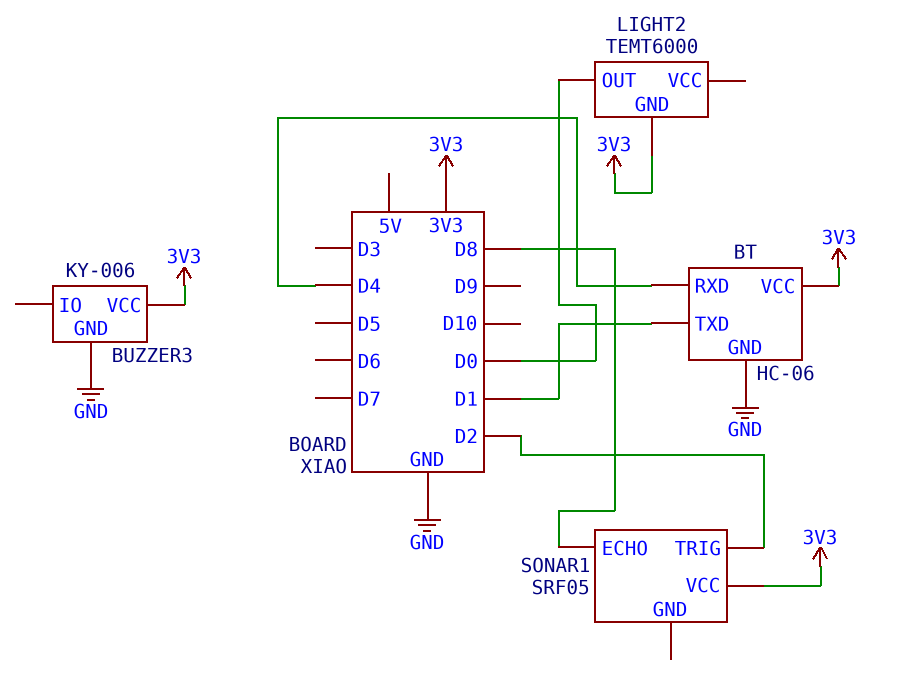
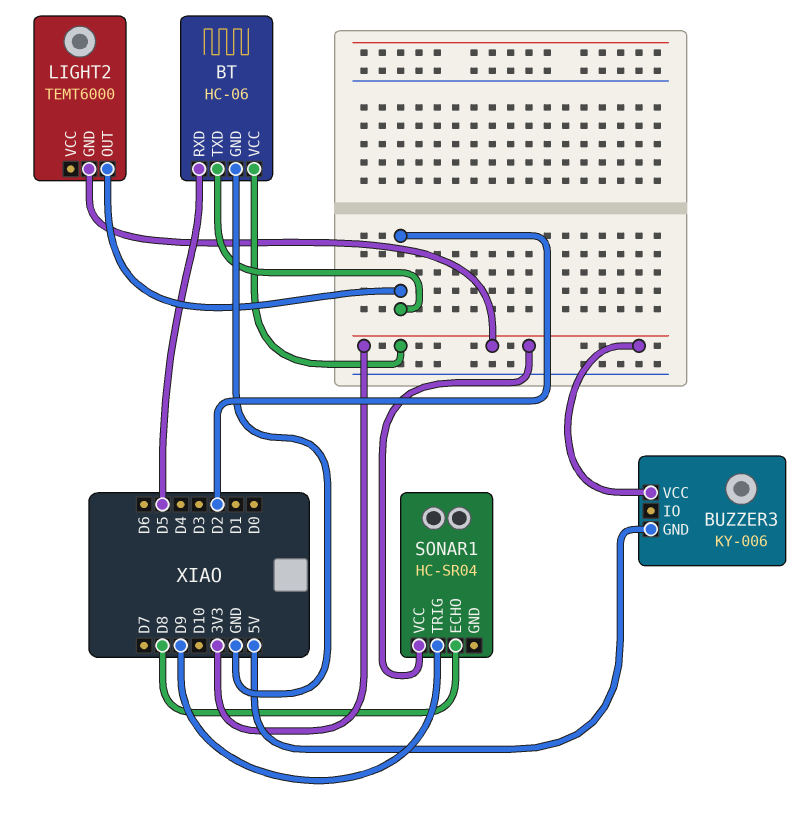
BT pin RXD: D4 -> D5
BT pin TXD: D1 -> D2
BUZZER3 pin GND: GND -> 5V
LIGHT2 pin OUT: D0 -> D2
SONAR1: SRF05 -> HC-SR04
SONAR1 pin TRIG: D2 -> D9

